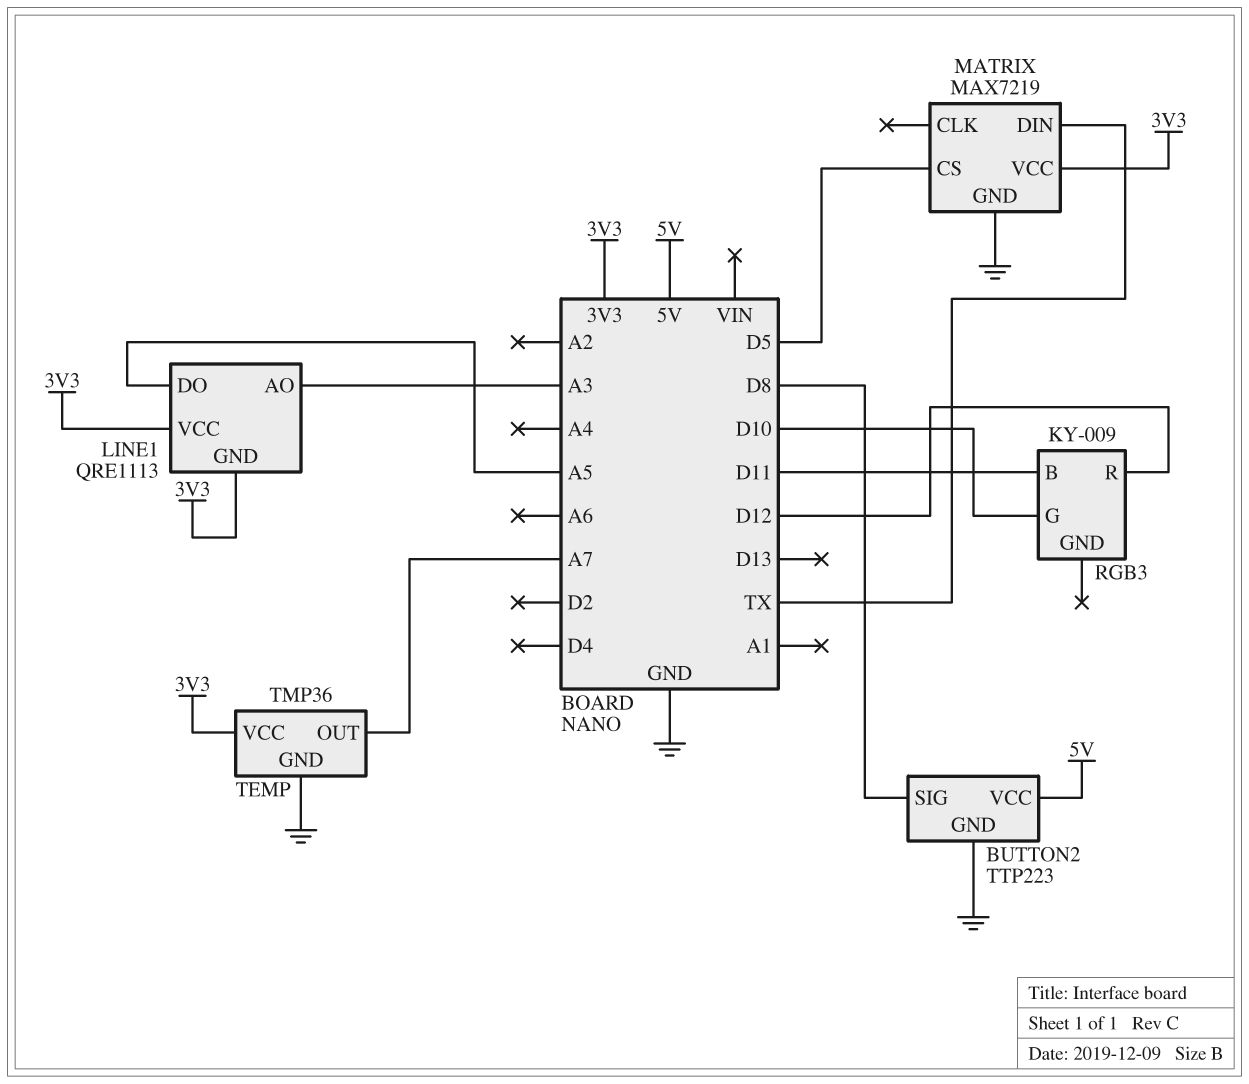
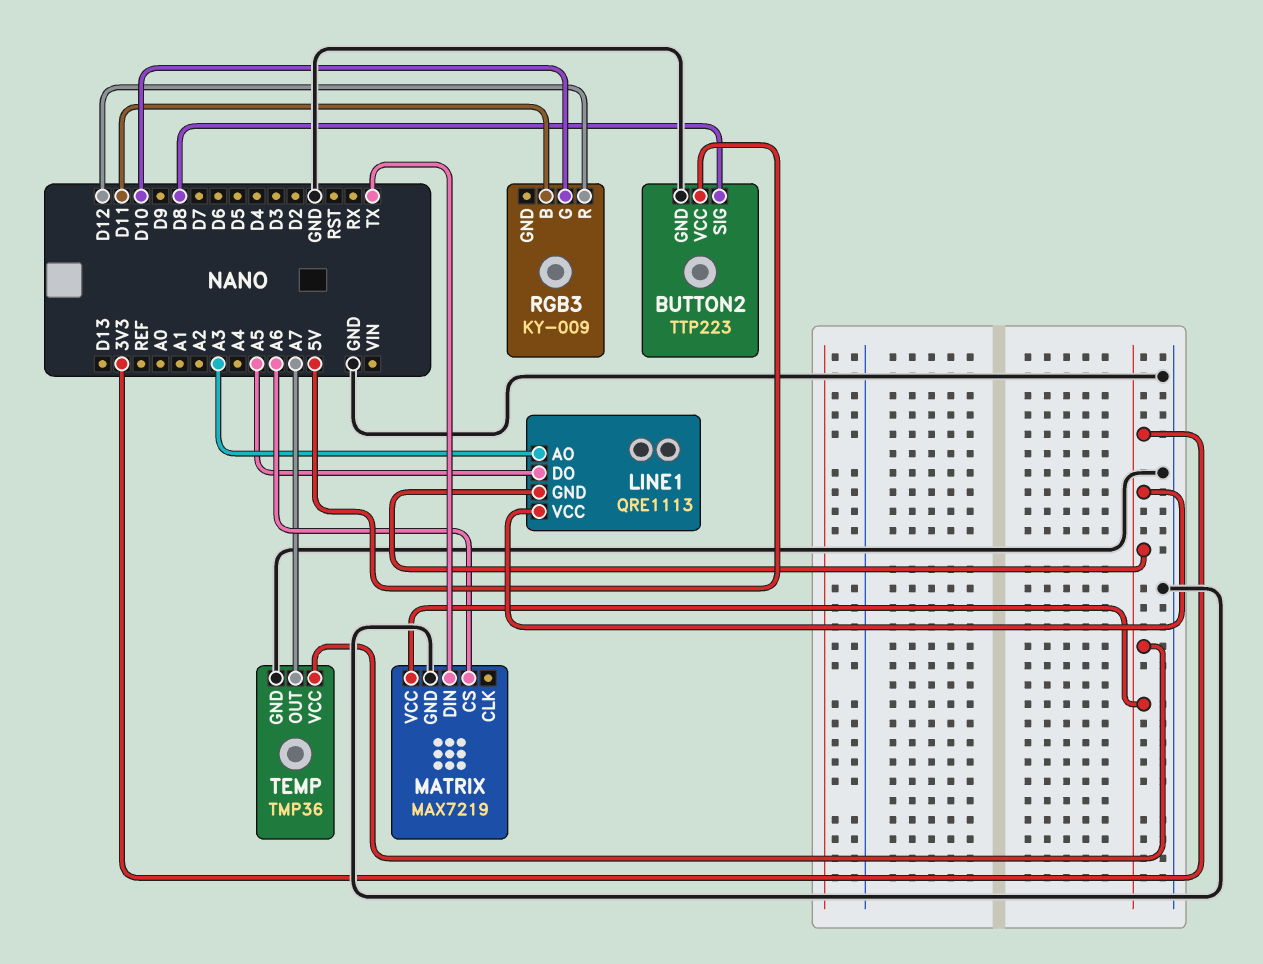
MATRIX pin CS: D5 -> A6

